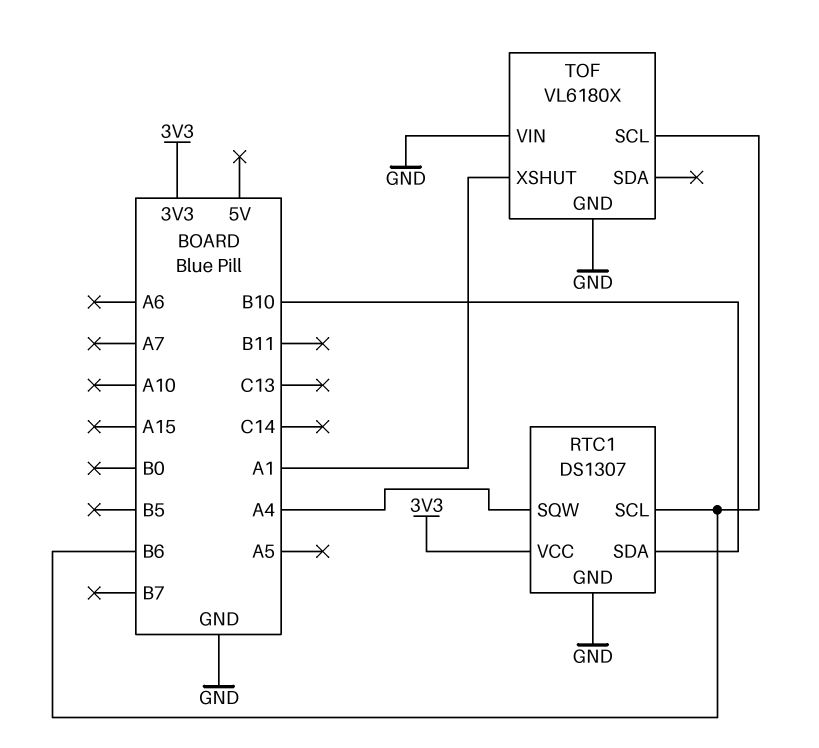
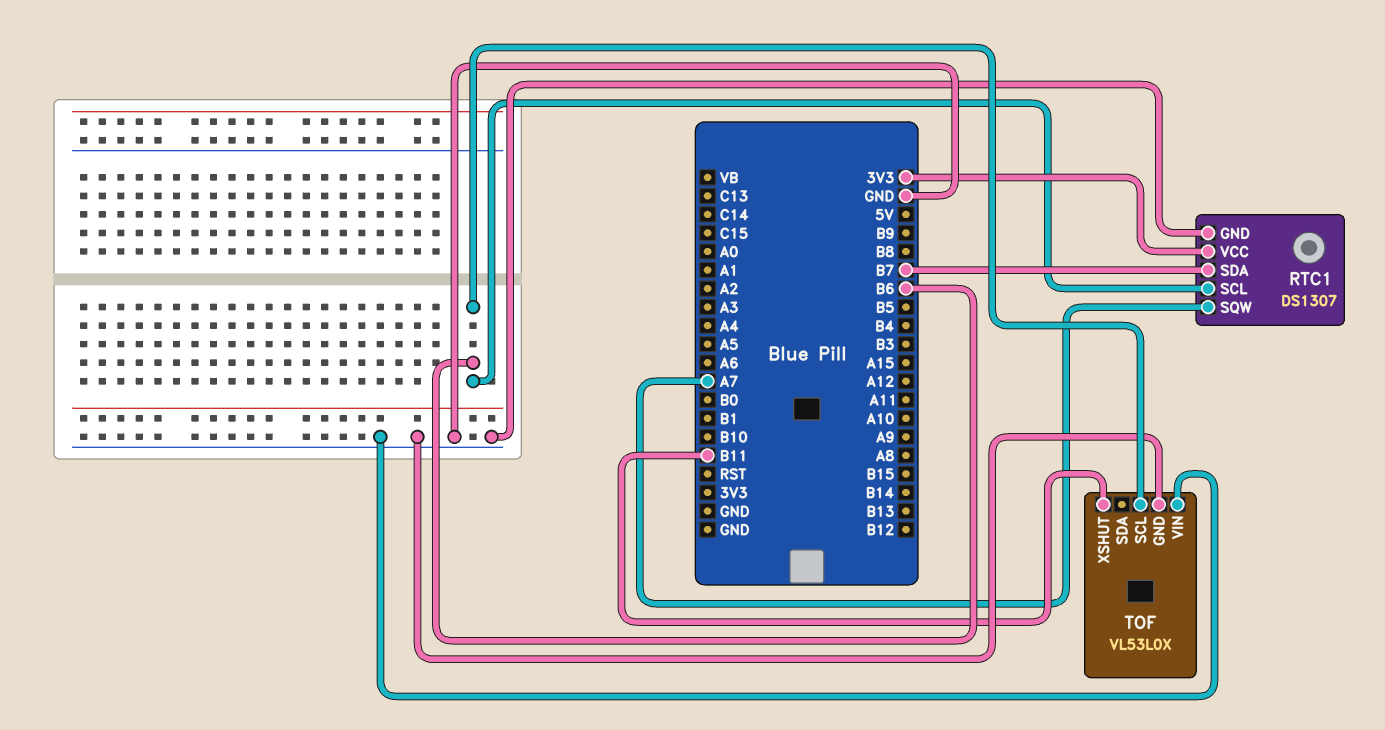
RTC1 pin SDA: B10 -> B7
RTC1 pin SQW: A4 -> A7
TOF: VL6180X -> VL53L0X
TOF pin XSHUT: A1 -> B11

